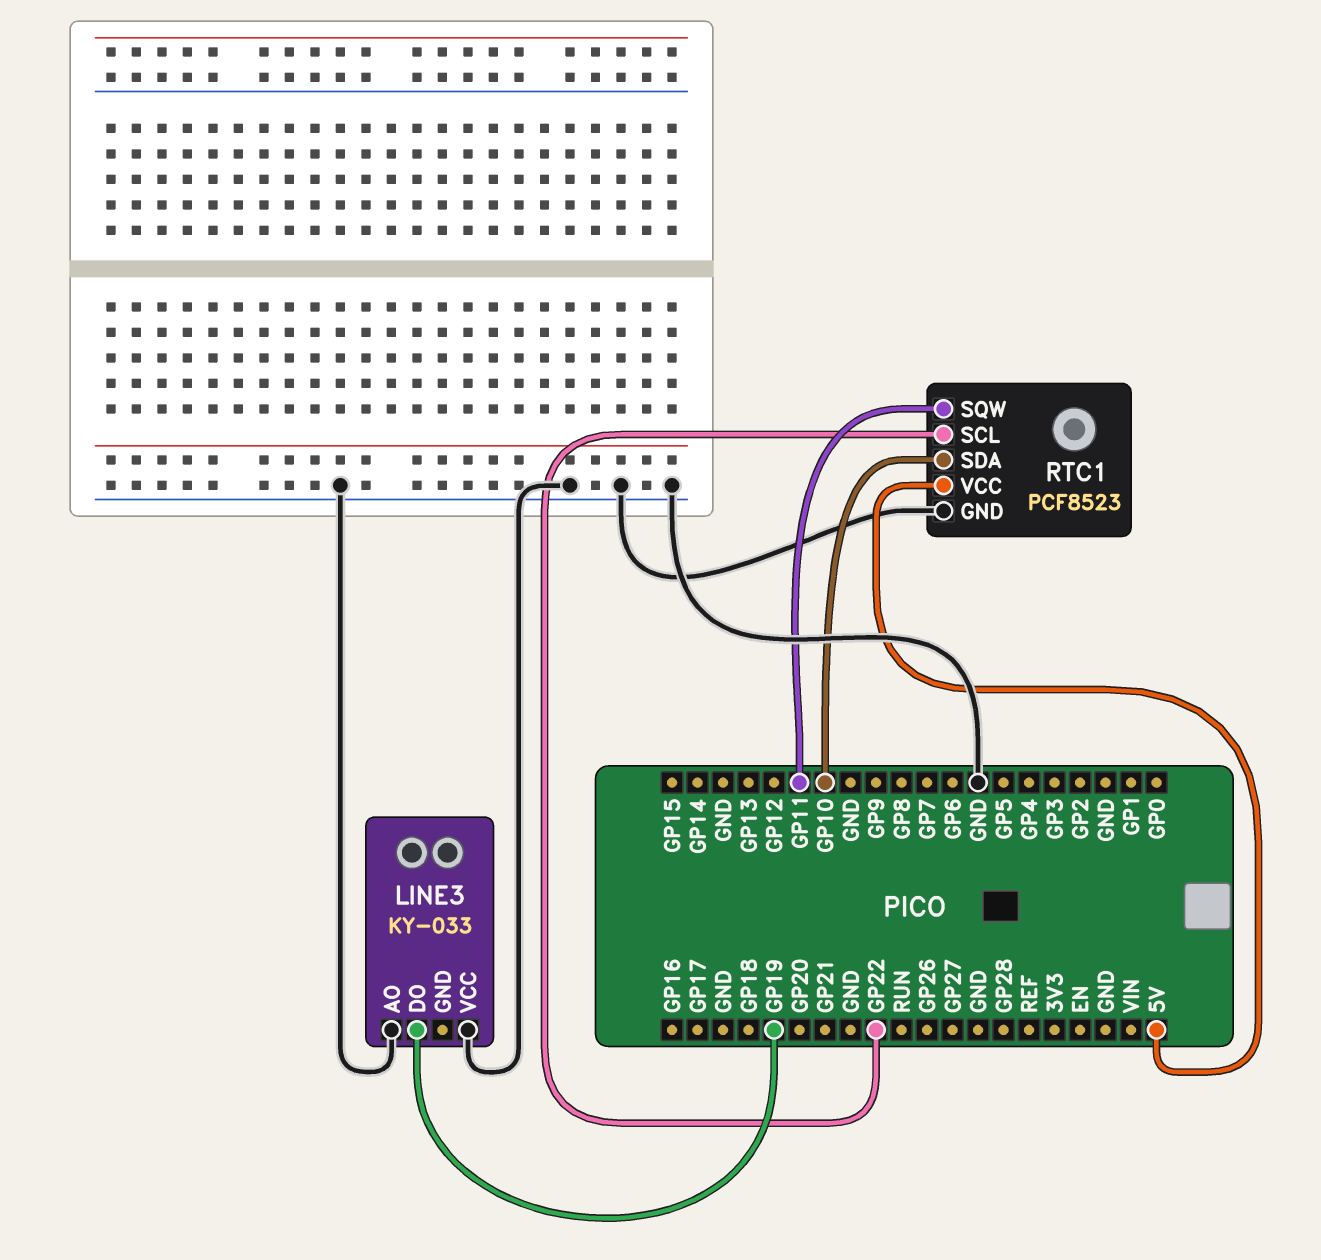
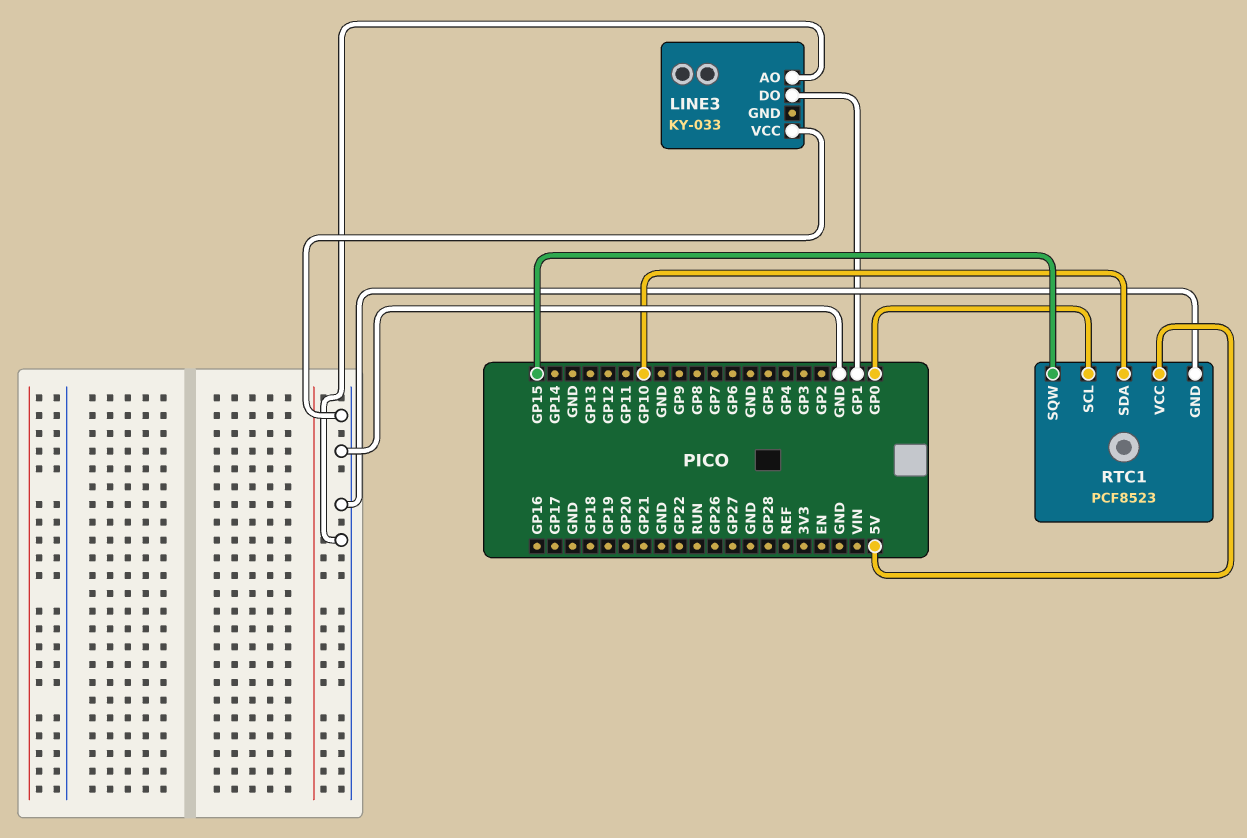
LINE3 pin DO: GP19 -> GP1
RTC1 pin SCL: GP22 -> GP0
RTC1 pin SQW: GP11 -> GP15

